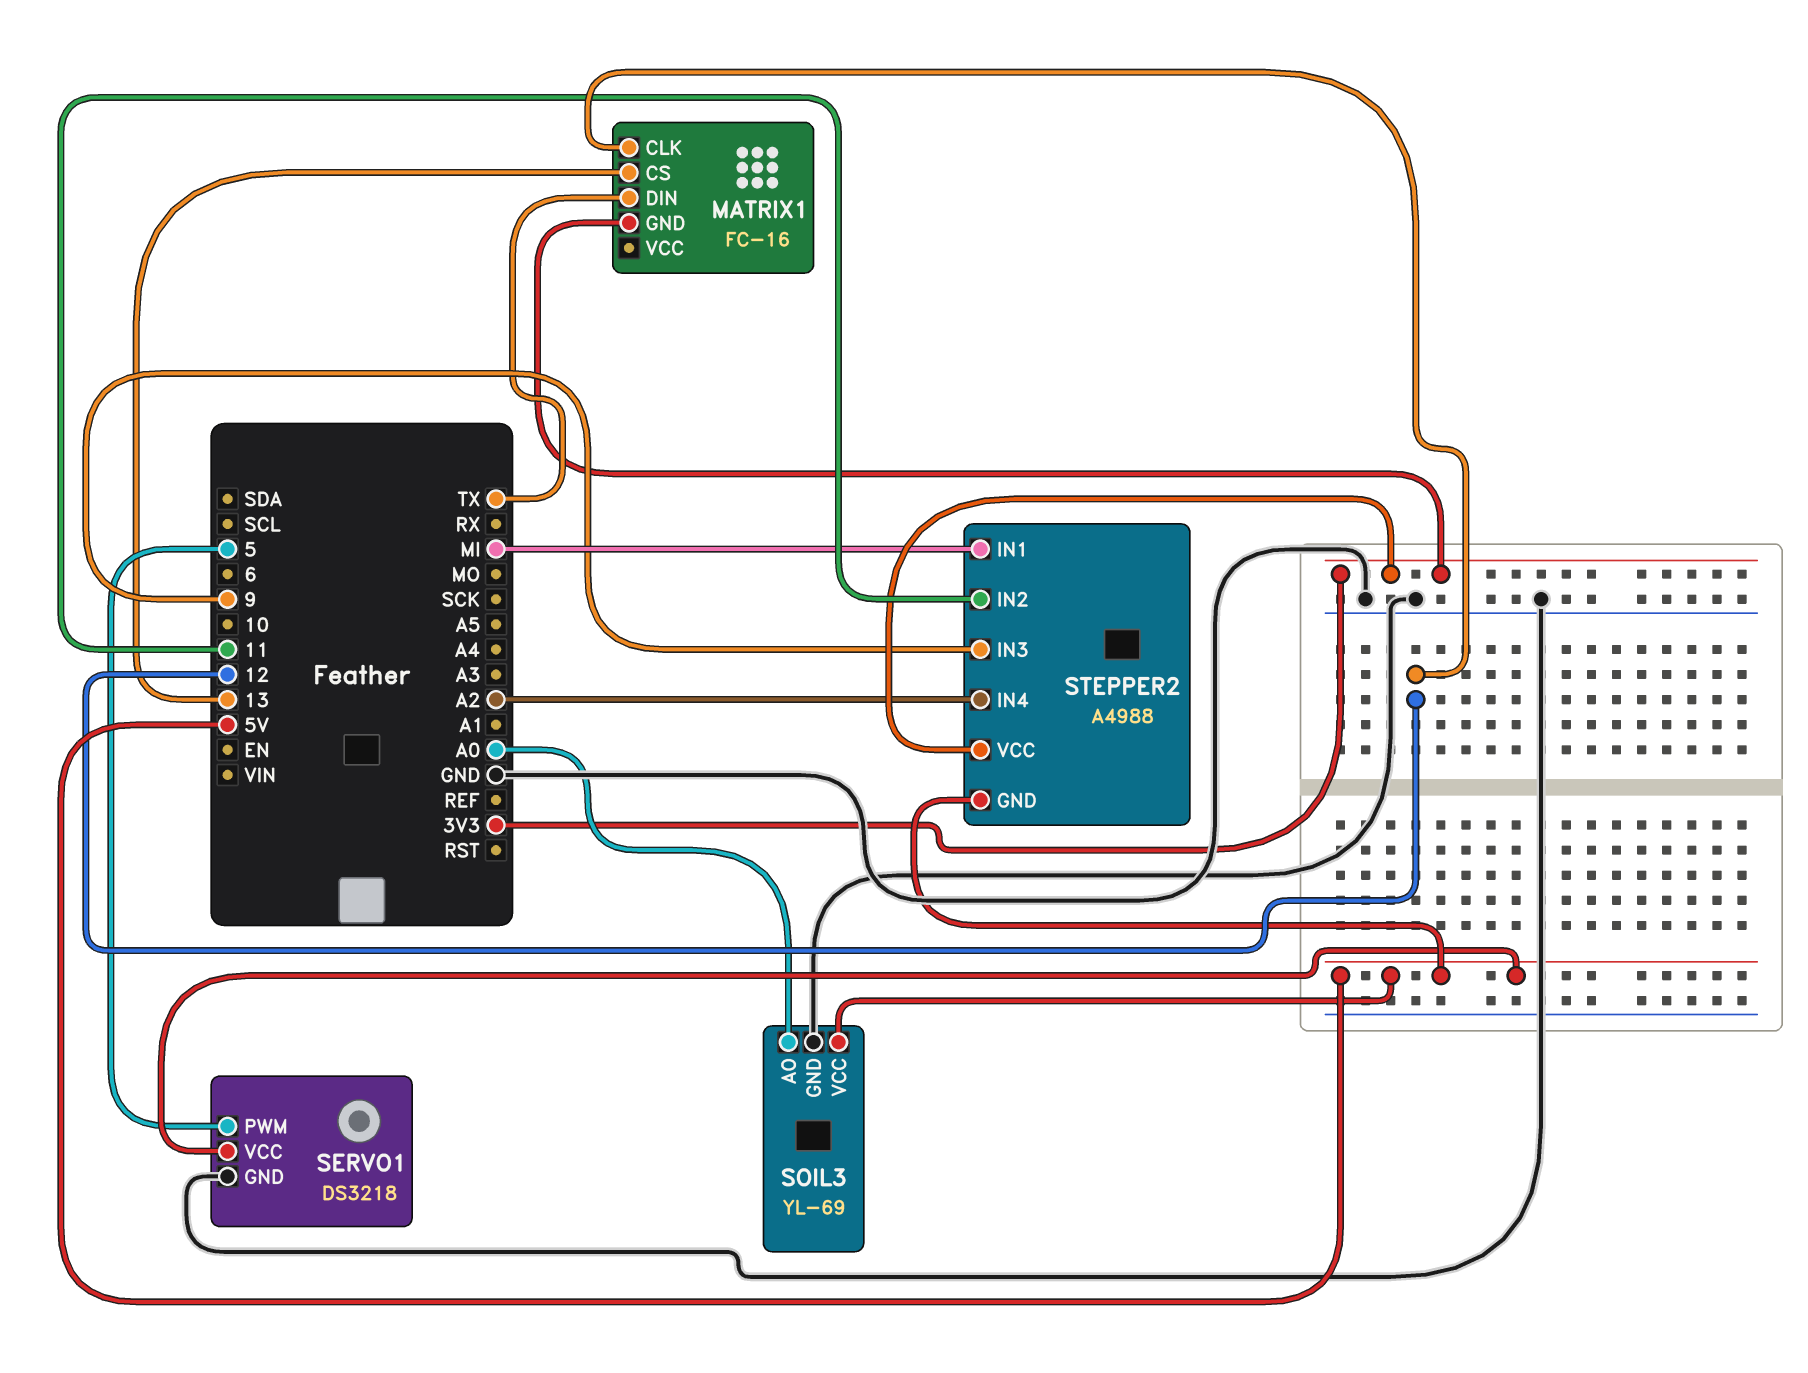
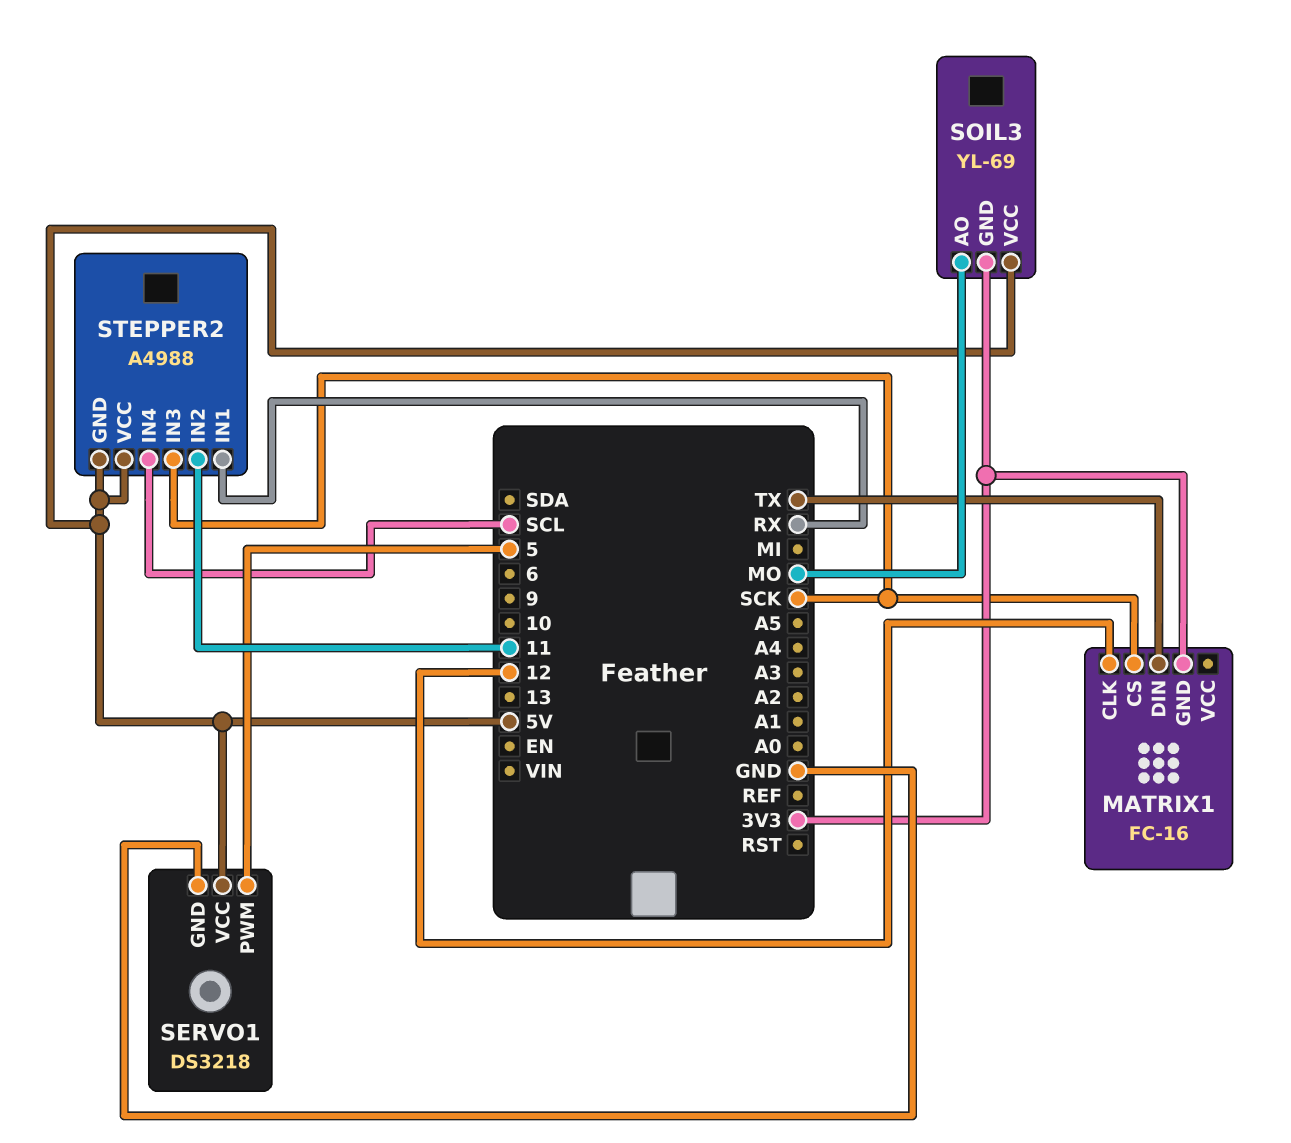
MATRIX1 pin CS: 13 -> SCK
SOIL3 pin AO: A0 -> MO
SOIL3 pin GND: GND -> 3V3
STEPPER2 pin IN1: MI -> RX
STEPPER2 pin IN3: 9 -> SCK
STEPPER2 pin IN4: A2 -> SCL
STEPPER2 pin VCC: 3V3 -> 5V

